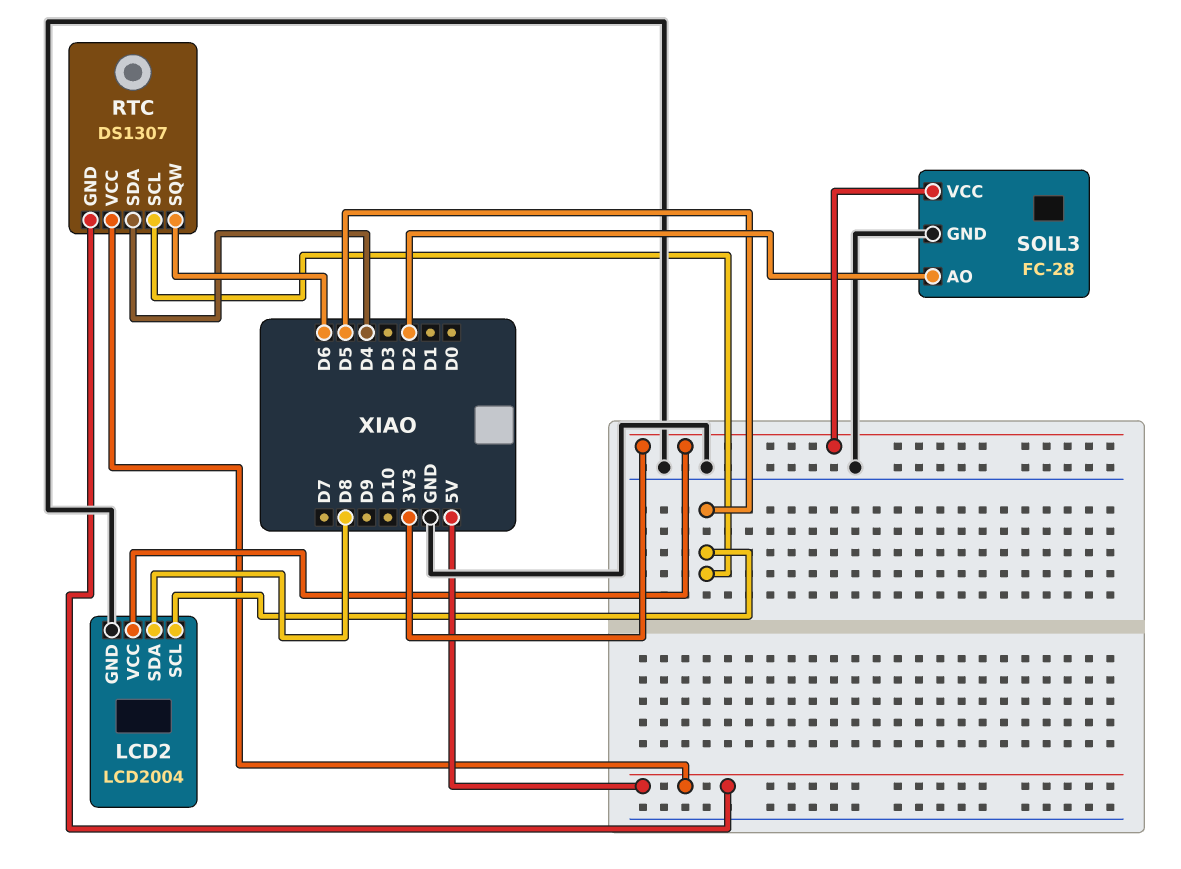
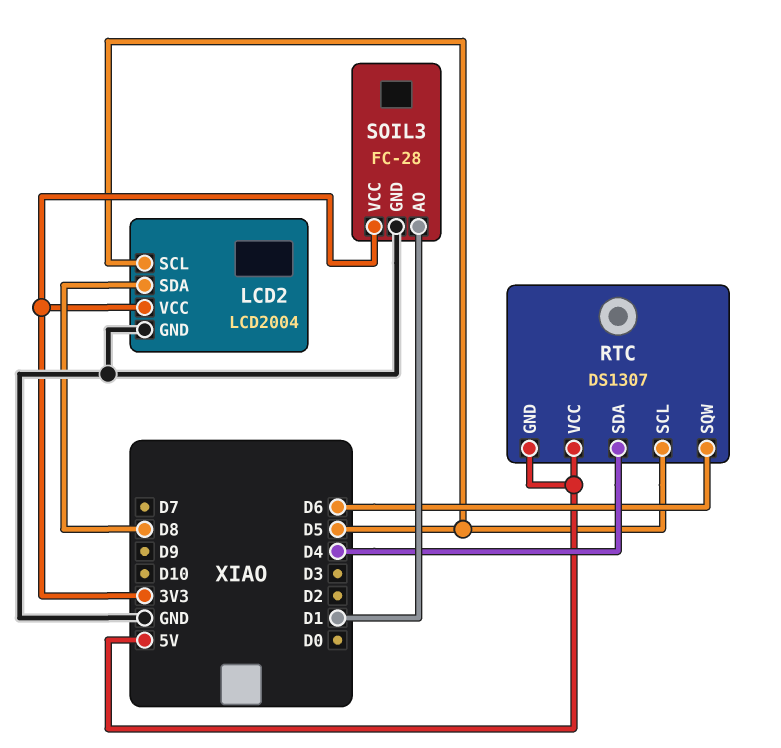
SOIL3 pin AO: D2 -> D1

